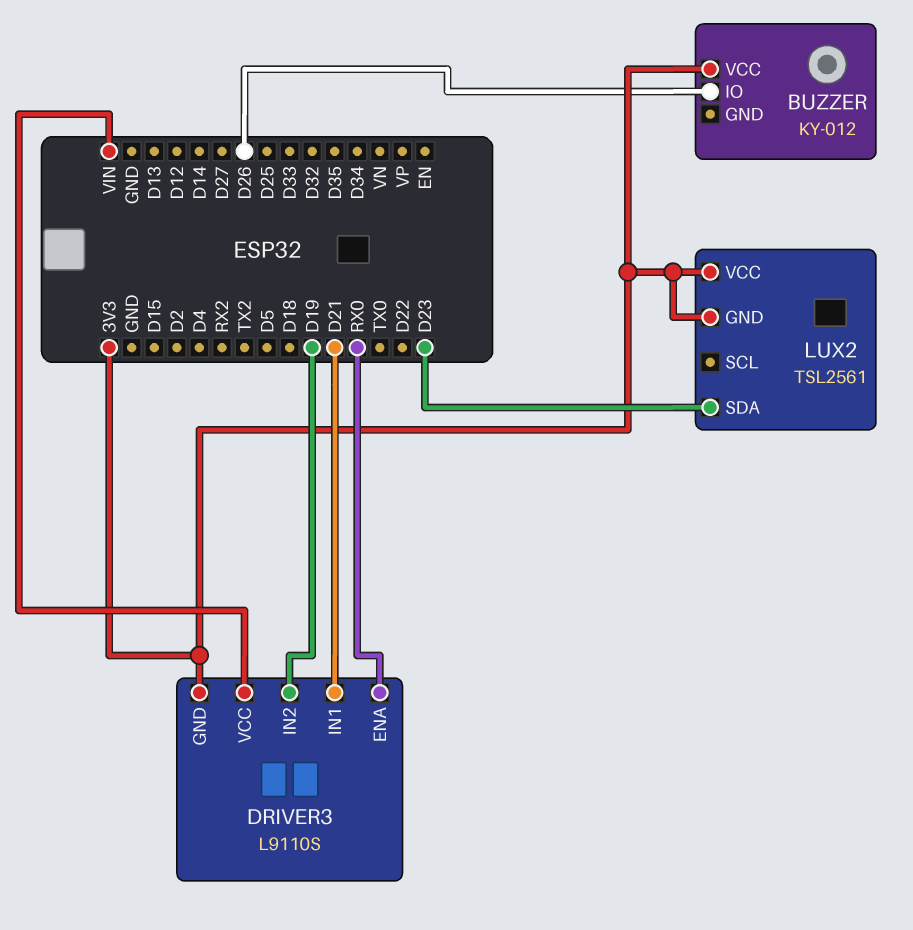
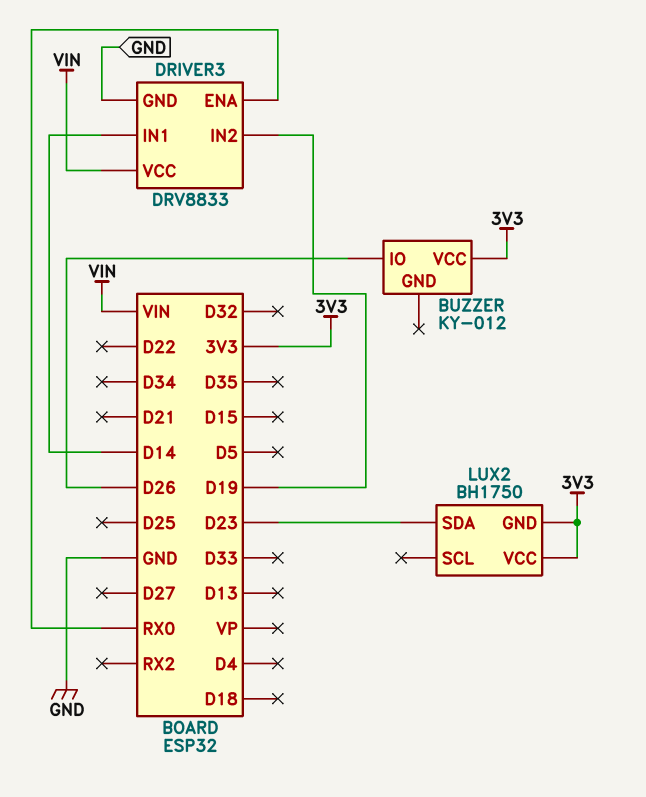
DRIVER3: L9110S -> DRV8833
DRIVER3 pin GND: 3V3 -> GND
DRIVER3 pin IN1: D21 -> D14
LUX2: TSL2561 -> BH1750

